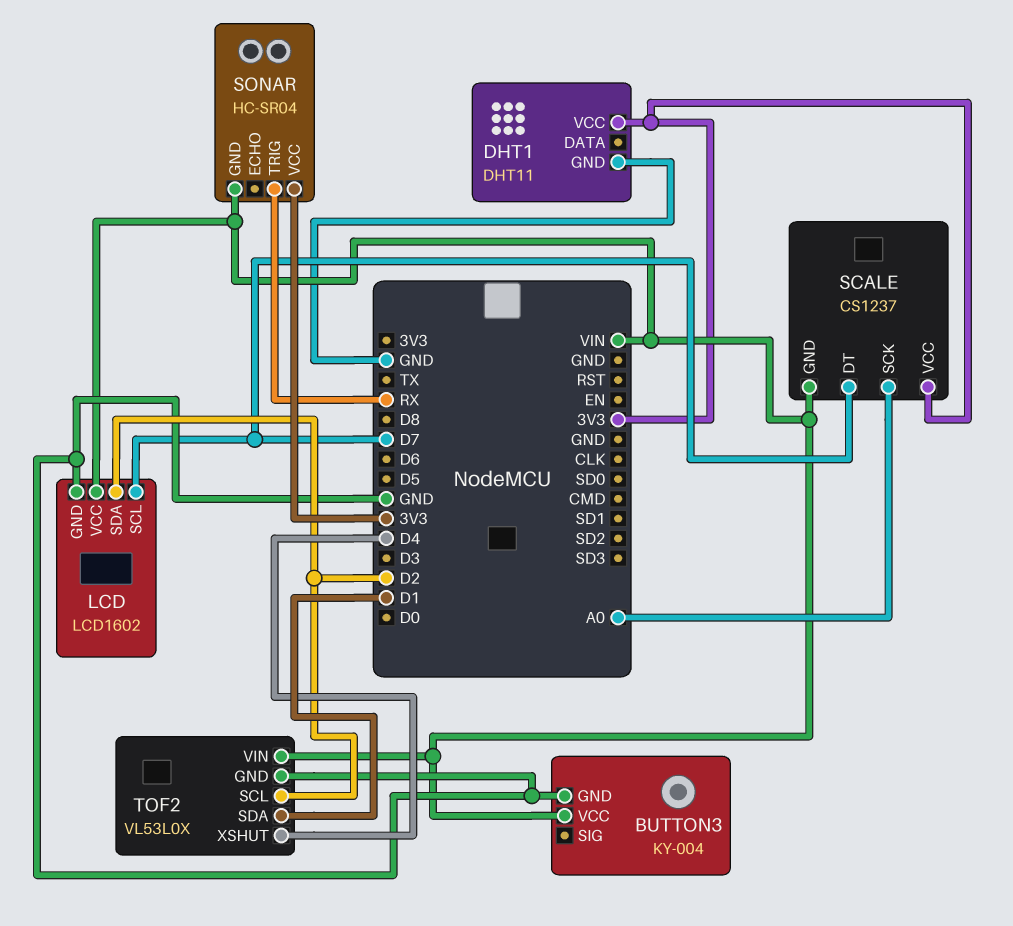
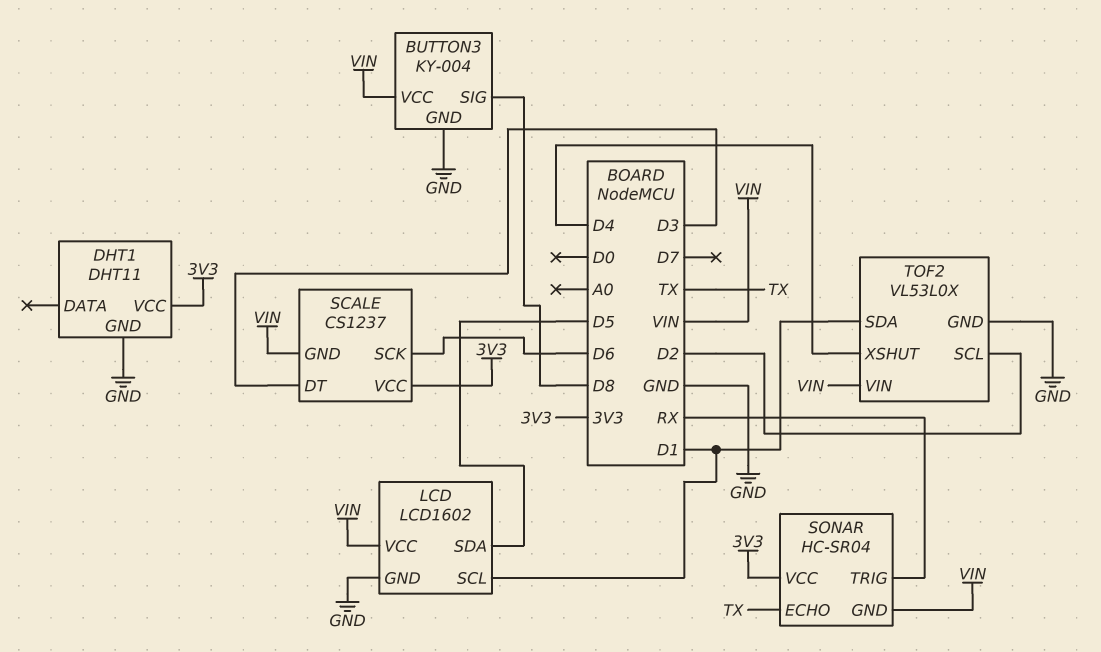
BUTTON3 pin SIG: none -> D8
LCD pin SCL: D7 -> D1
LCD pin SDA: D2 -> D5
SCALE pin DT: D7 -> D3
SCALE pin SCK: A0 -> D6
SONAR pin ECHO: none -> TX

